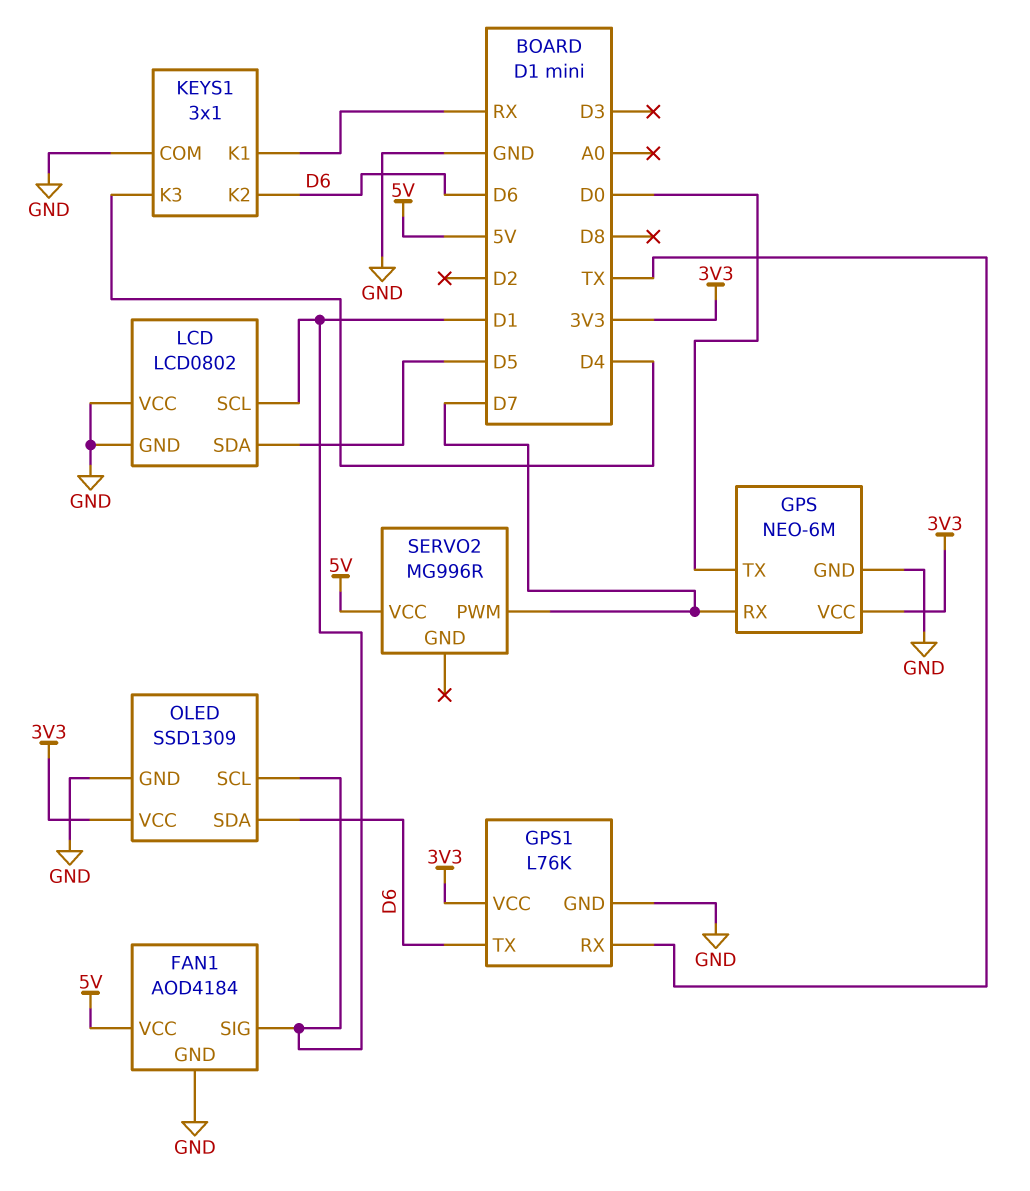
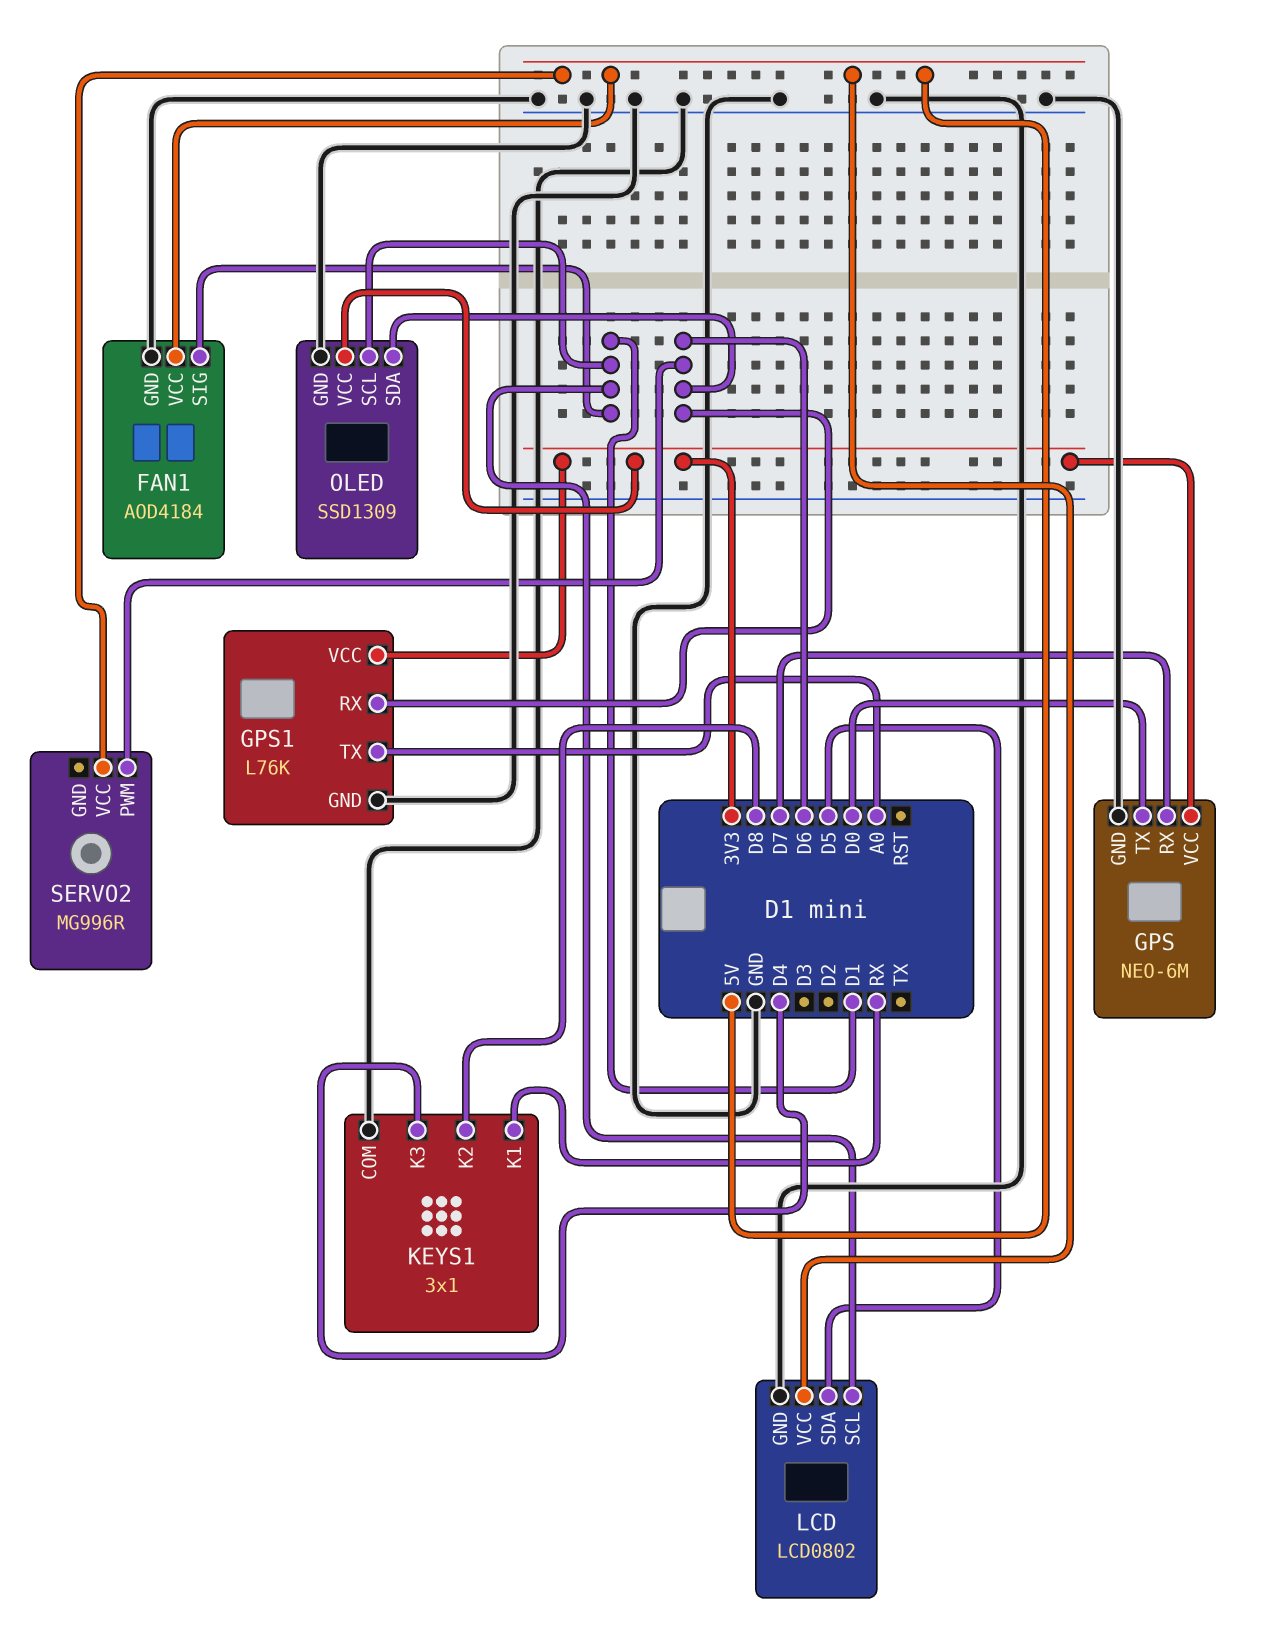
GPS1 pin RX: TX -> D6
GPS1 pin TX: D6 -> A0
KEYS1 pin K2: D6 -> D8
LCD pin VCC: GND -> 5V
SERVO2 pin PWM: D7 -> D6

